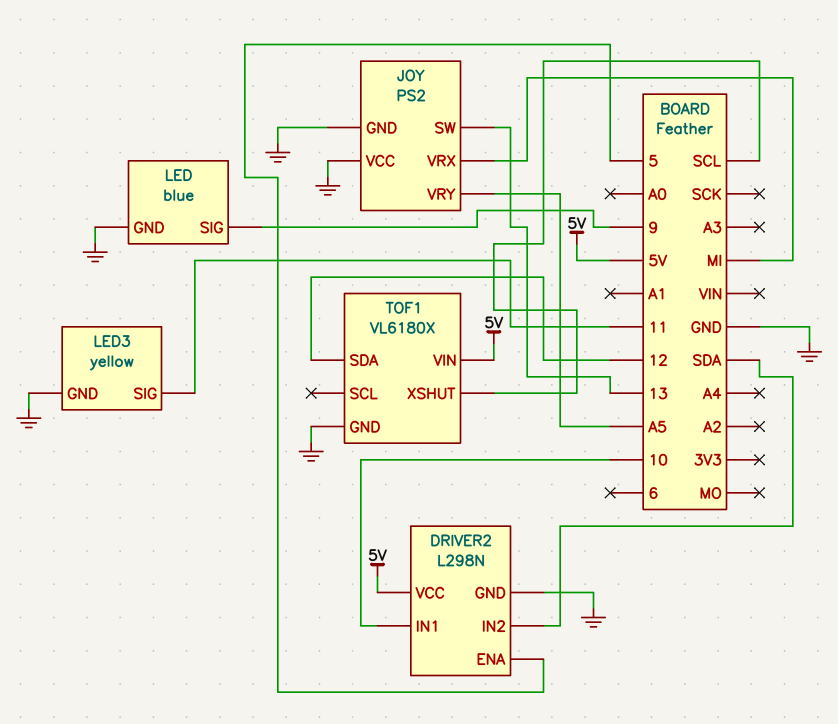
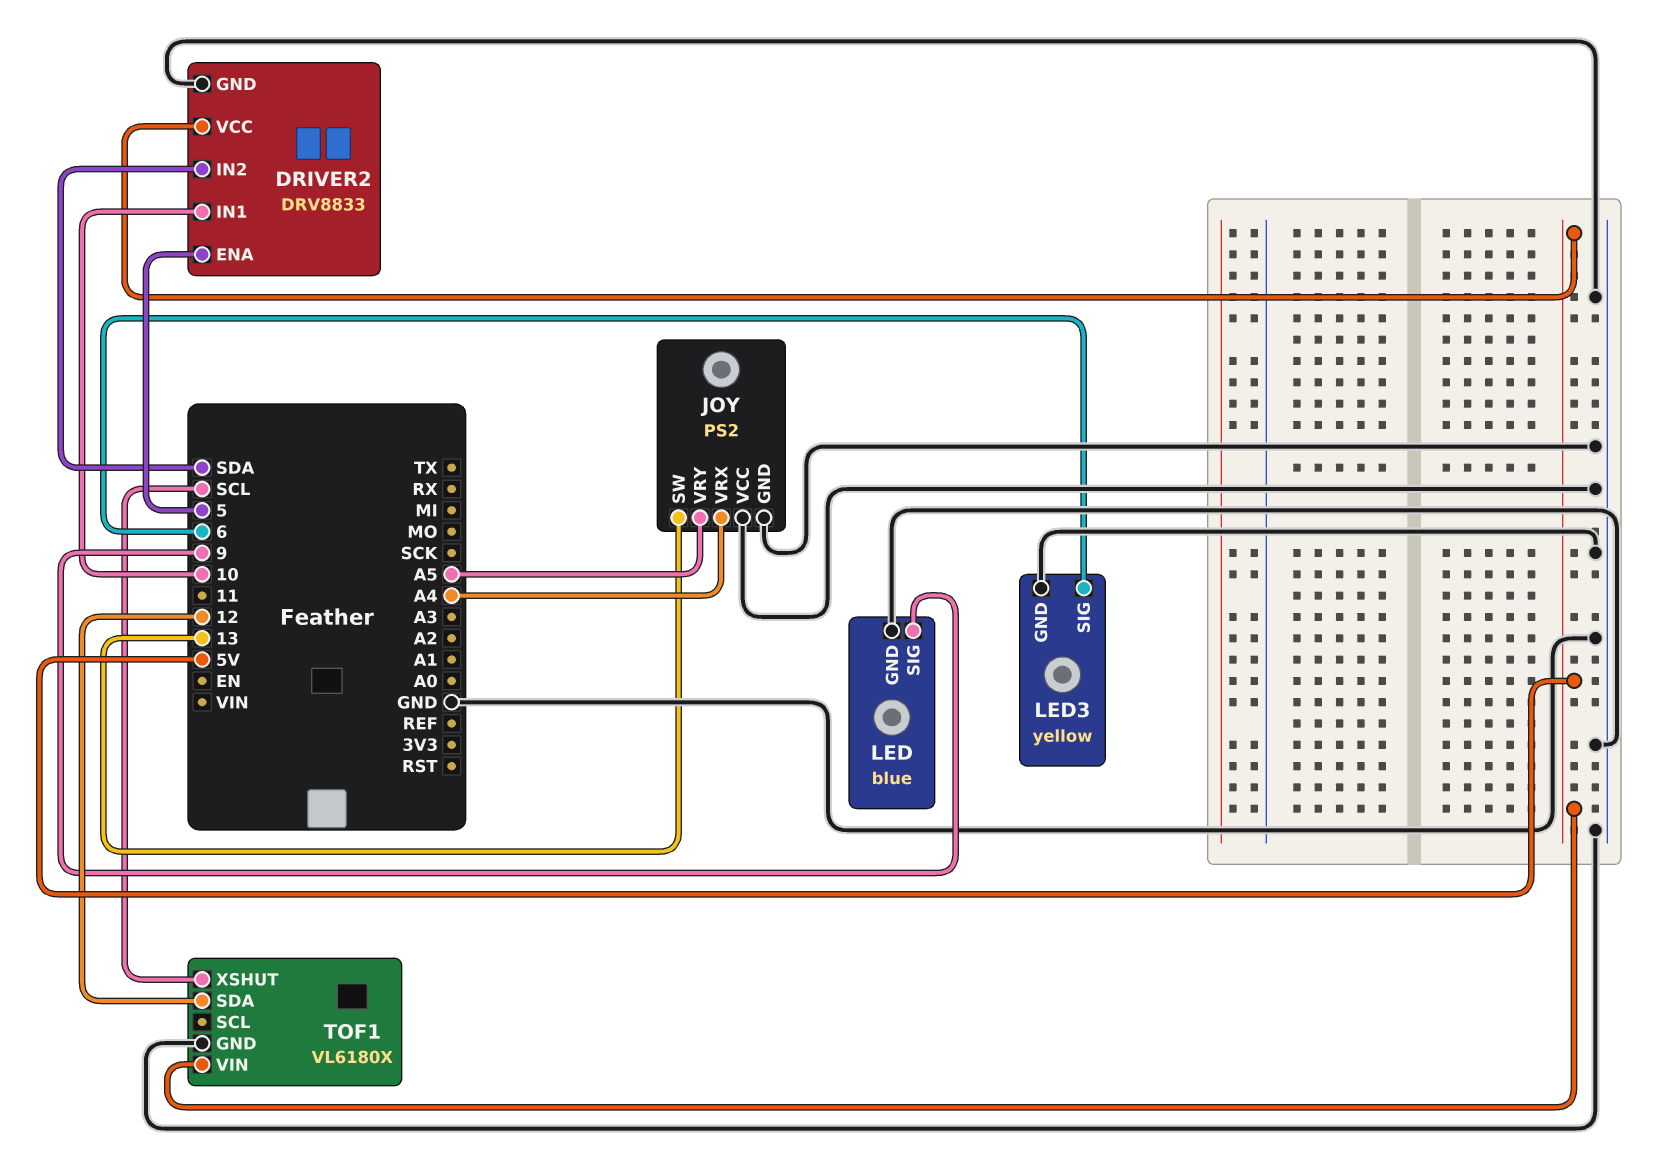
DRIVER2: L298N -> DRV8833
JOY pin VRX: MI -> A4
LED3 pin SIG: 11 -> 6

